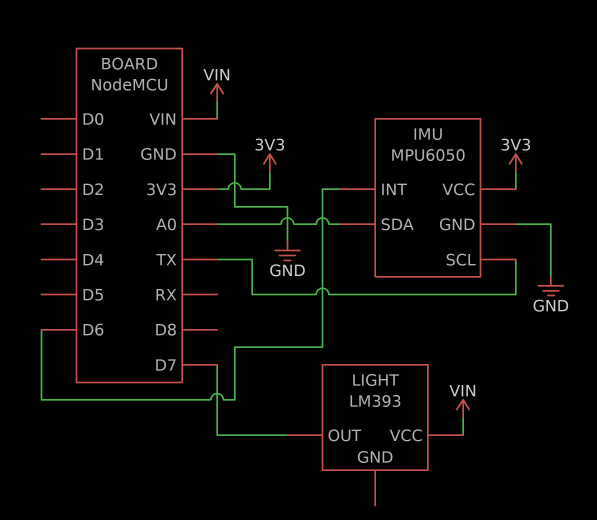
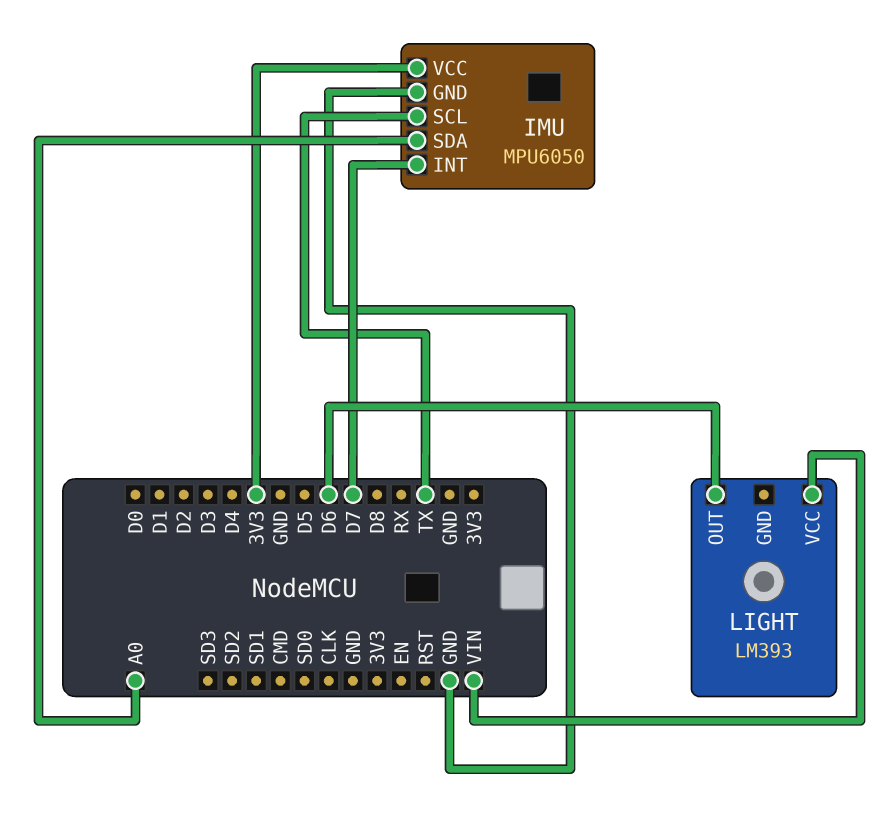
IMU pin INT: D6 -> D7
LIGHT pin OUT: D7 -> D6

